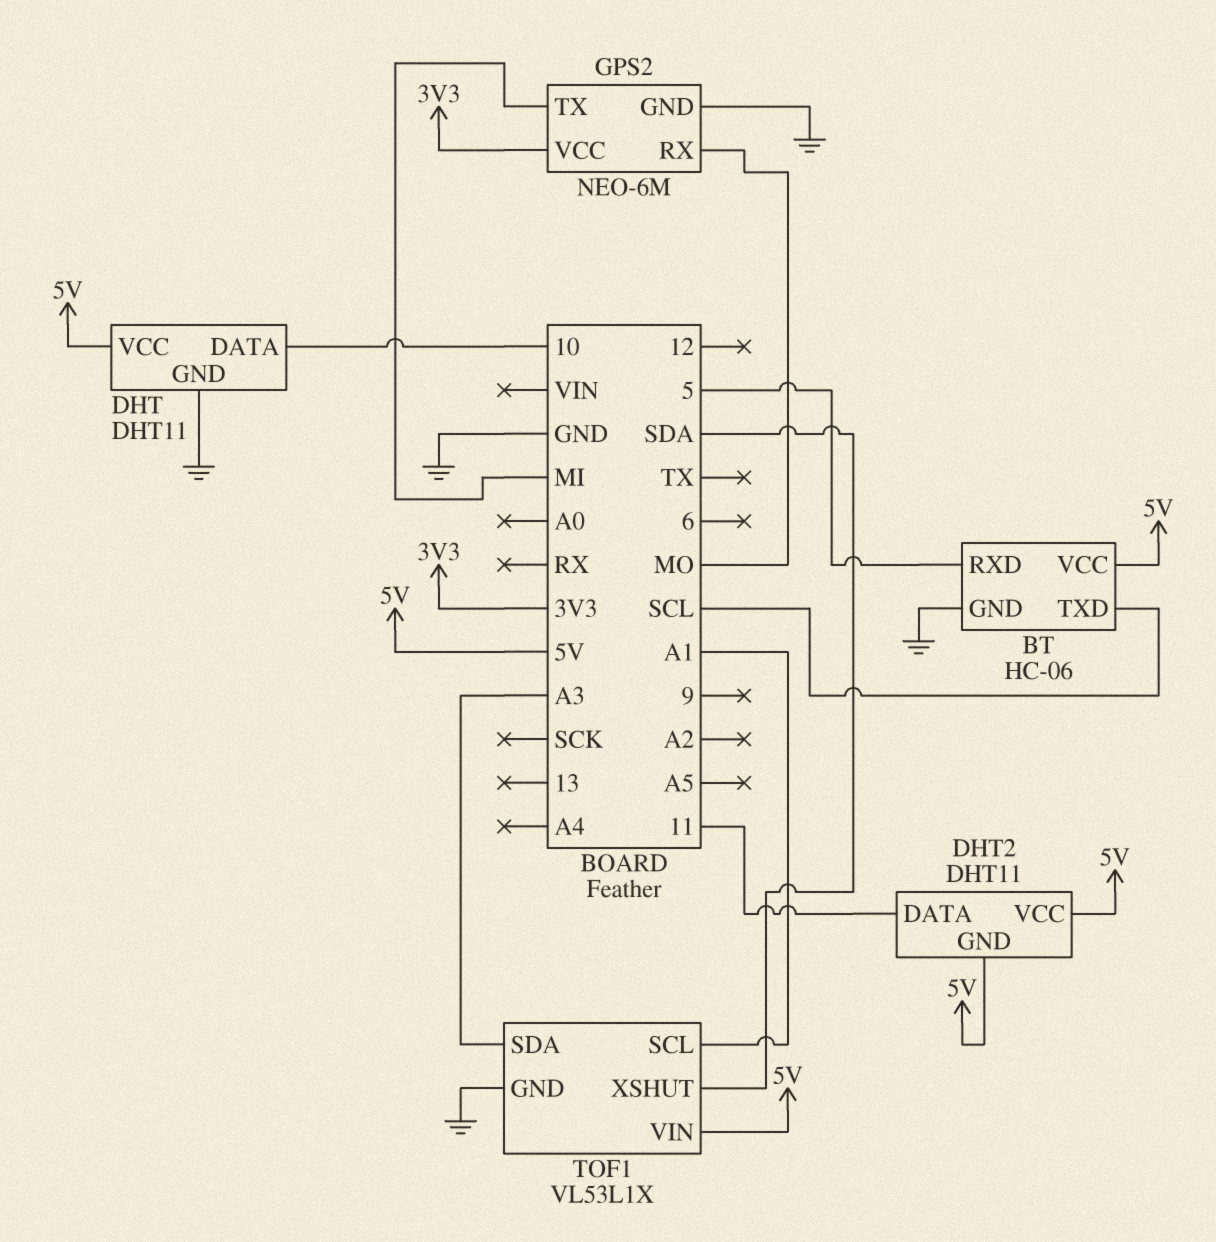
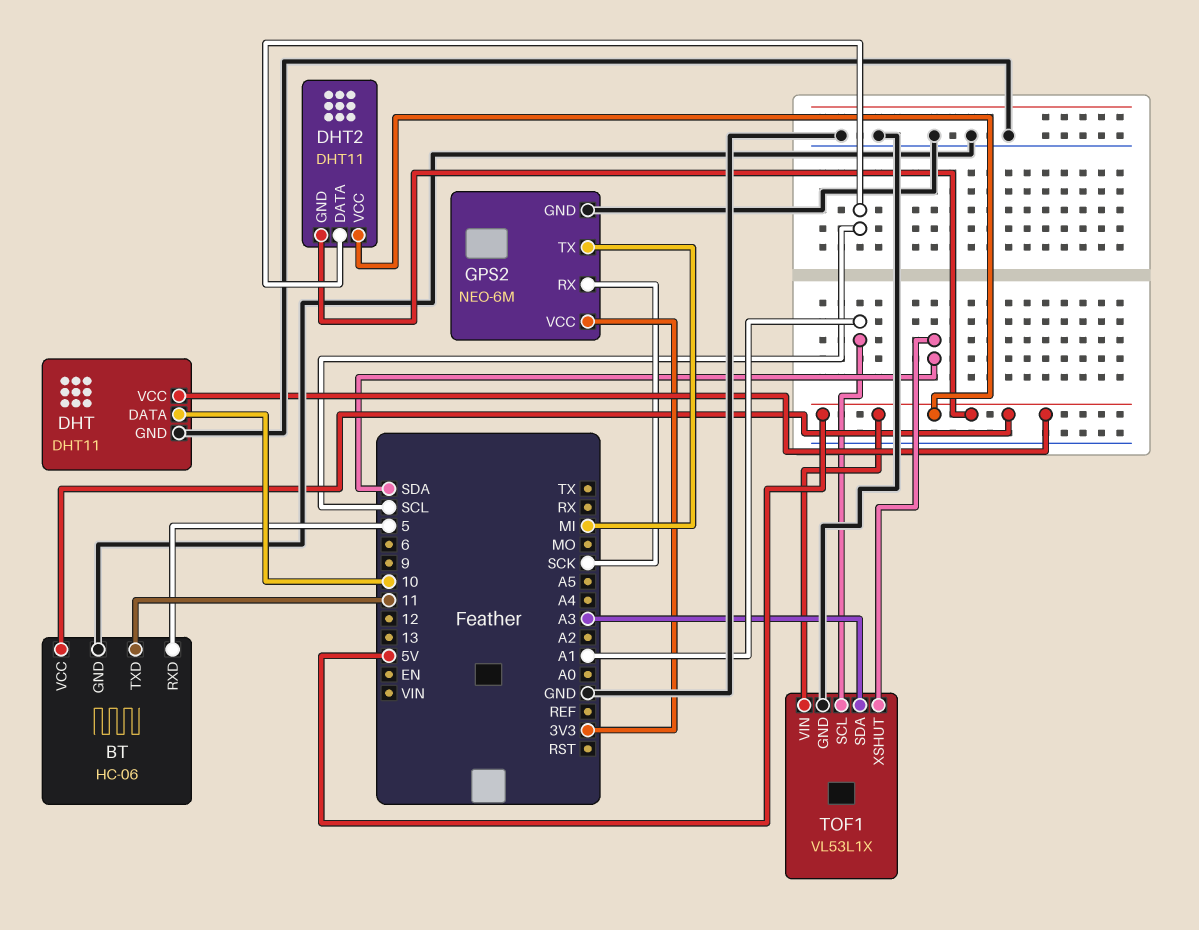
BT pin TXD: SCL -> 11
DHT2 pin DATA: 11 -> SCL
GPS2 pin RX: MO -> SCK

